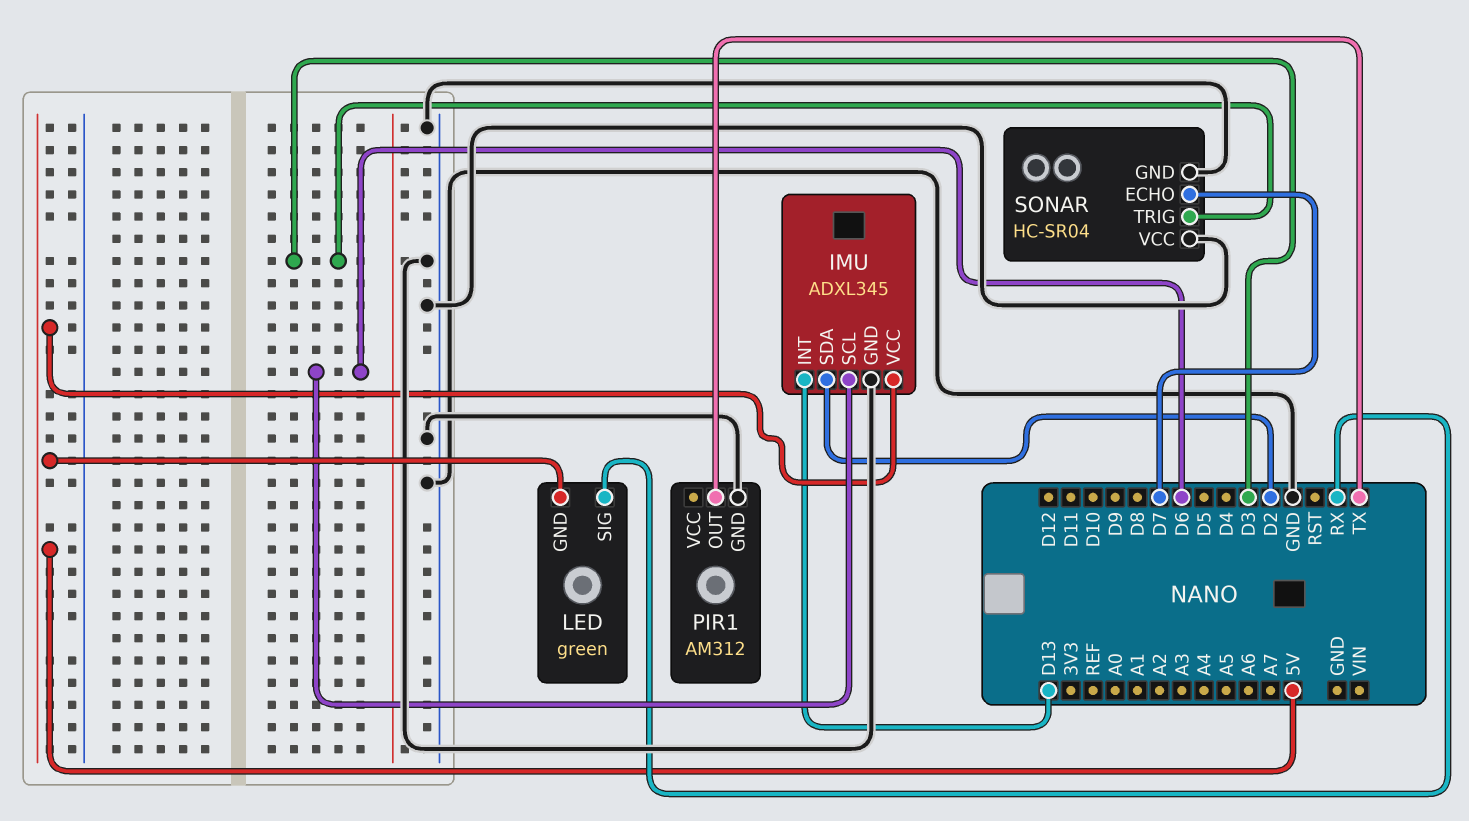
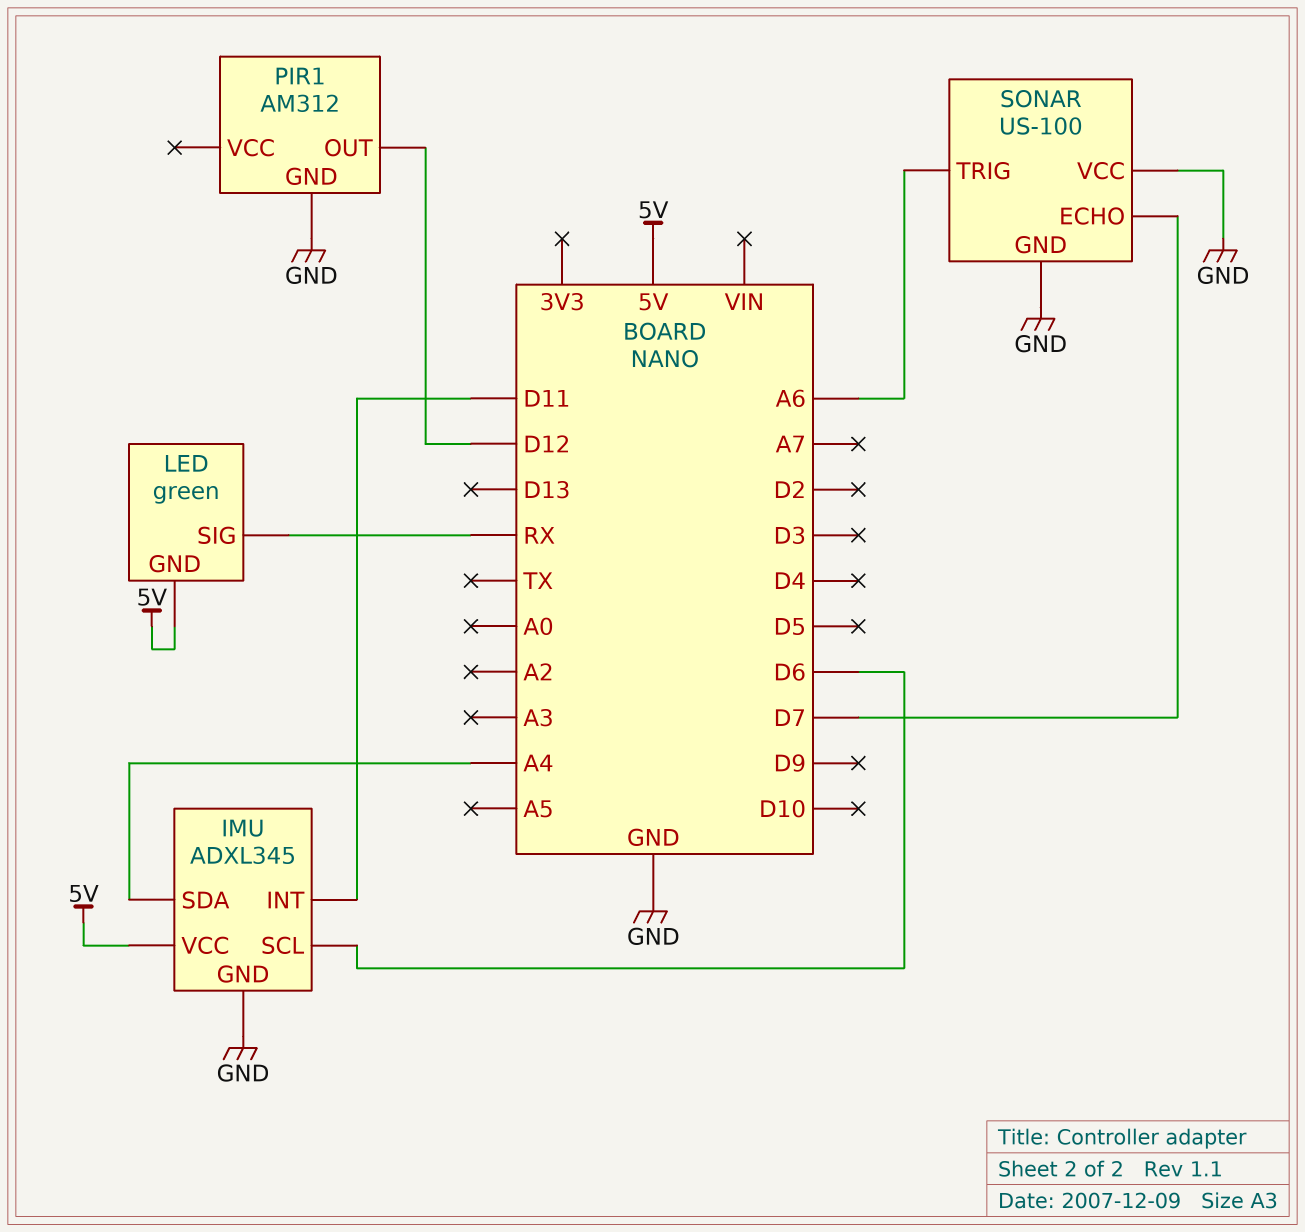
IMU pin INT: D13 -> D11
IMU pin SDA: D2 -> A4
PIR1 pin OUT: TX -> D12
SONAR: HC-SR04 -> US-100
SONAR pin TRIG: D3 -> A6

